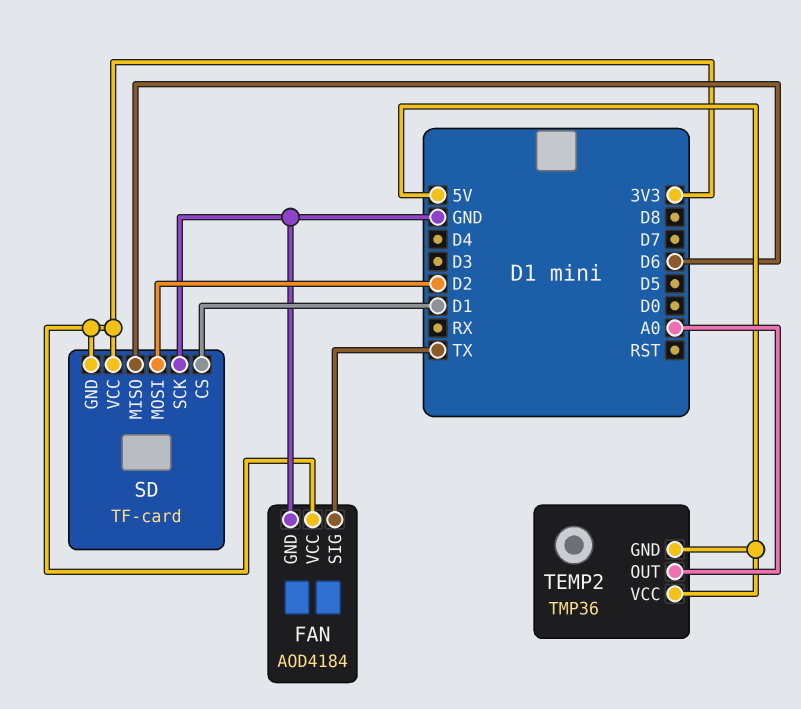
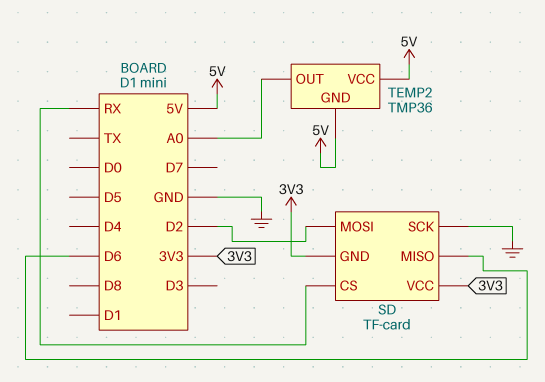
FAN: AOD4184 -> none
FAN pin GND: GND -> none
FAN pin SIG: TX -> none
FAN pin VCC: 3V3 -> none
SD pin CS: D1 -> RX

